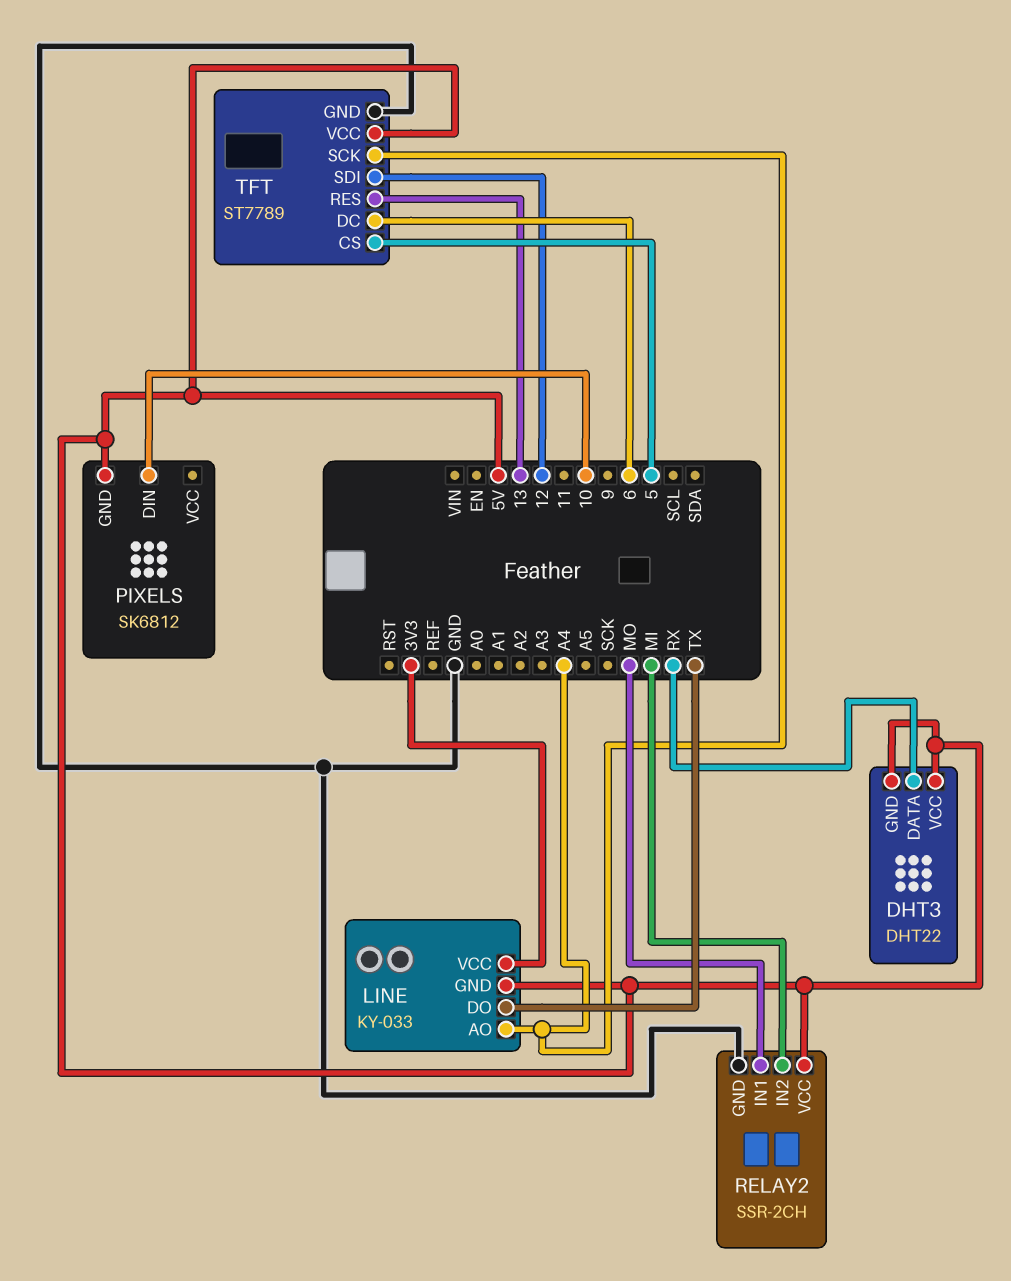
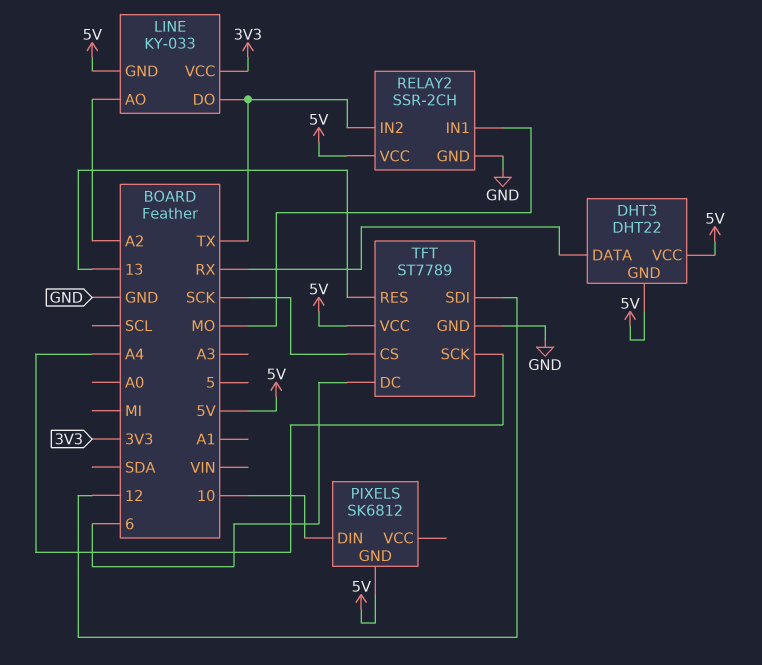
LINE pin AO: A4 -> A2
RELAY2 pin IN2: MI -> TX
TFT pin CS: 5 -> SCK

